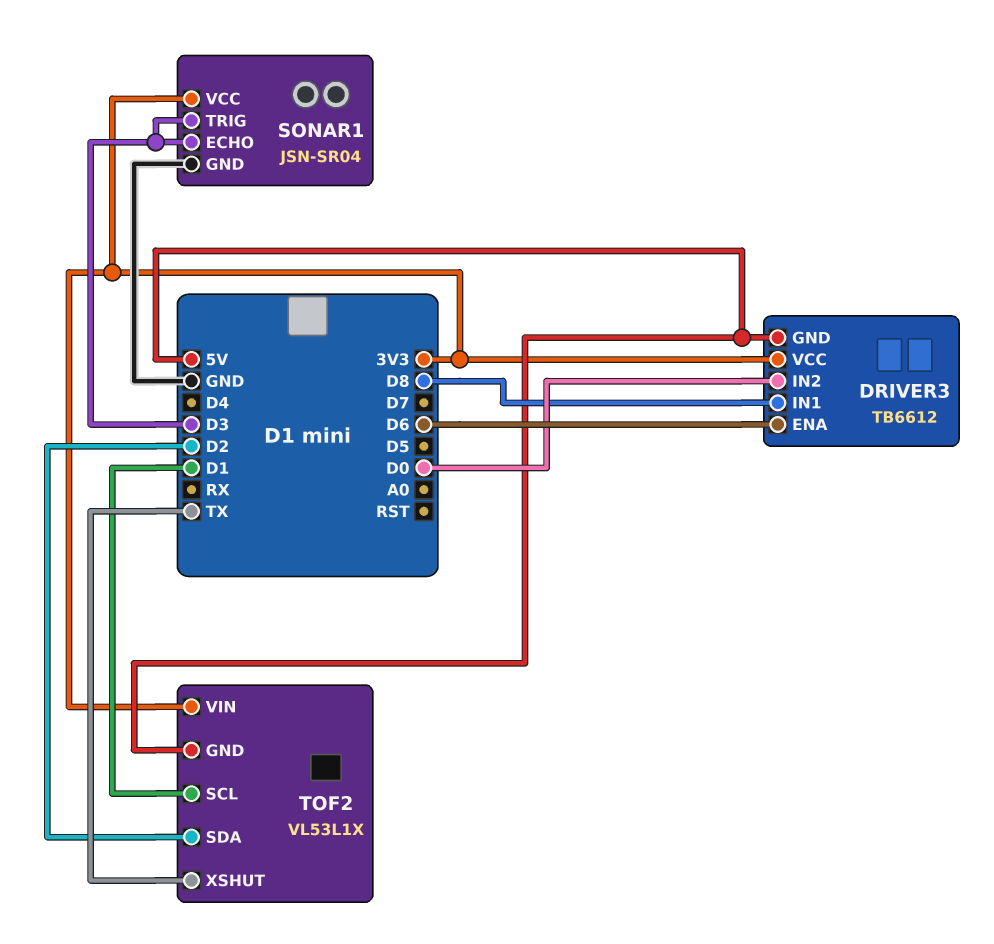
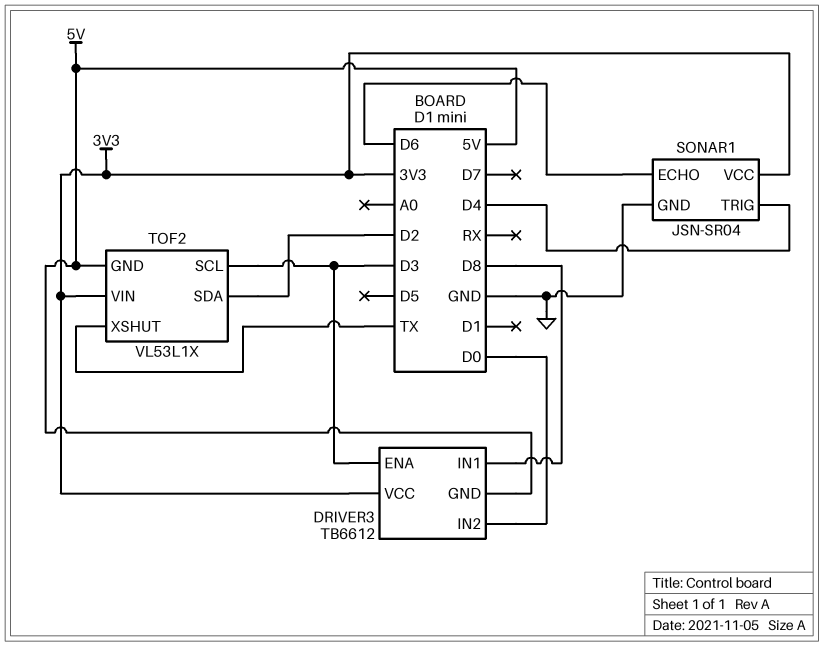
DRIVER3 pin ENA: D6 -> D3
SONAR1 pin ECHO: D3 -> D6
SONAR1 pin TRIG: D3 -> D4
TOF2 pin SCL: D1 -> D3

